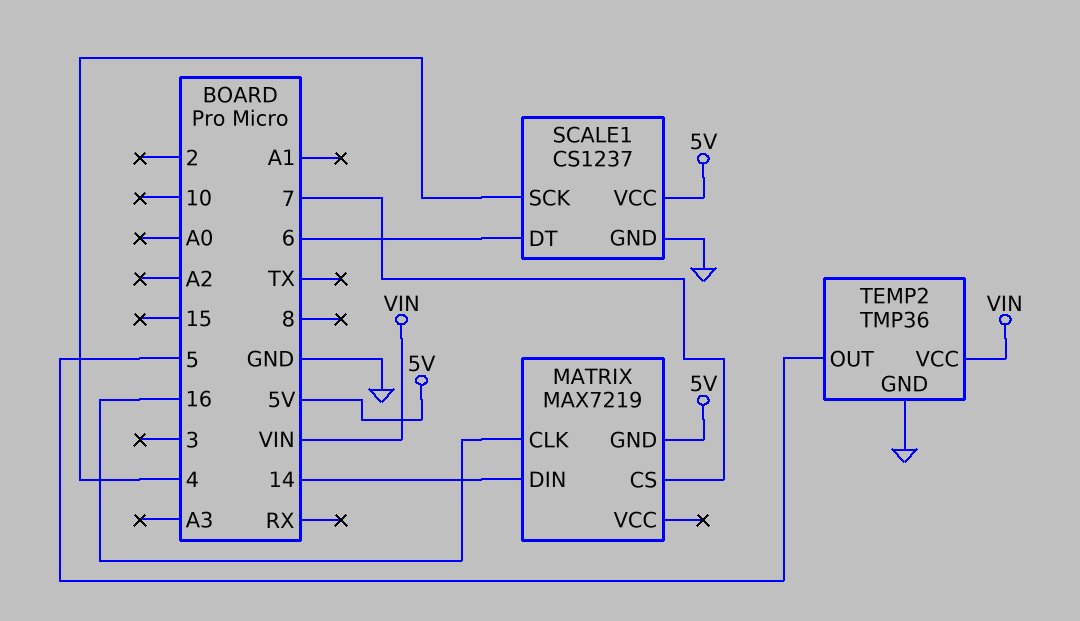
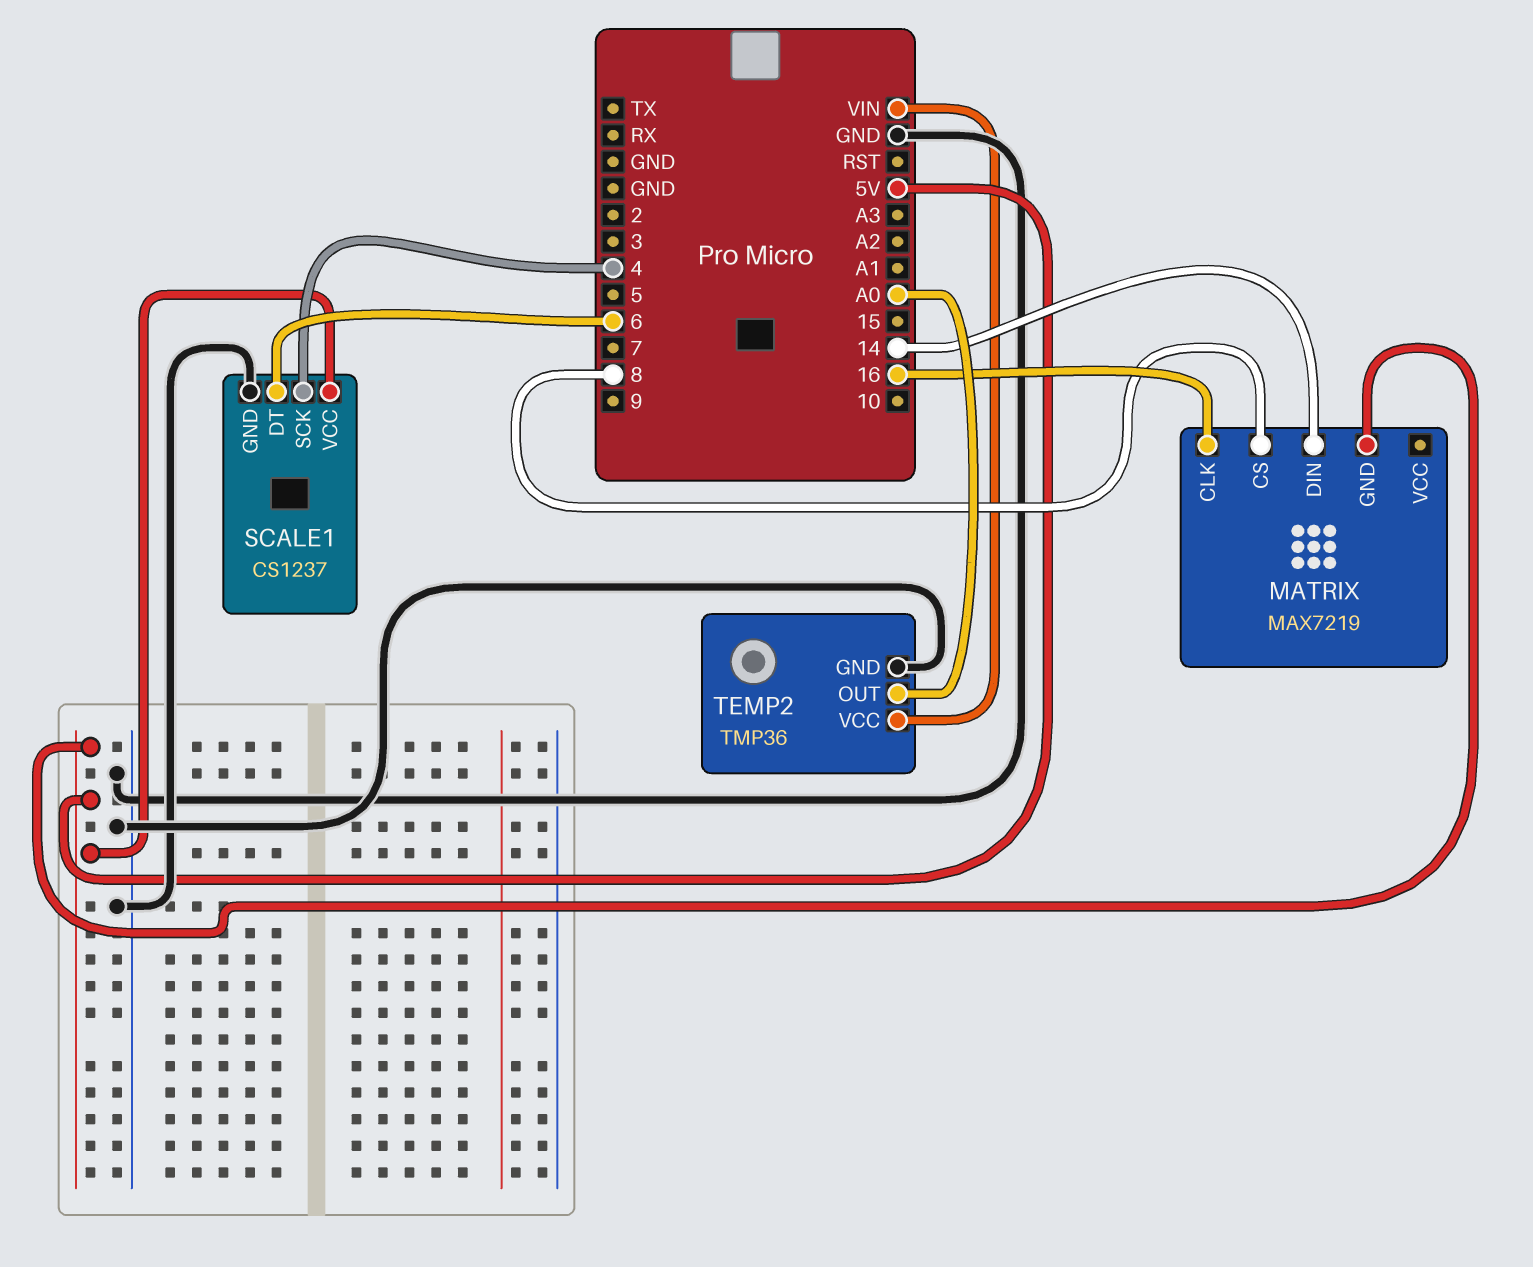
MATRIX pin CS: 7 -> 8
TEMP2 pin OUT: 5 -> A0

